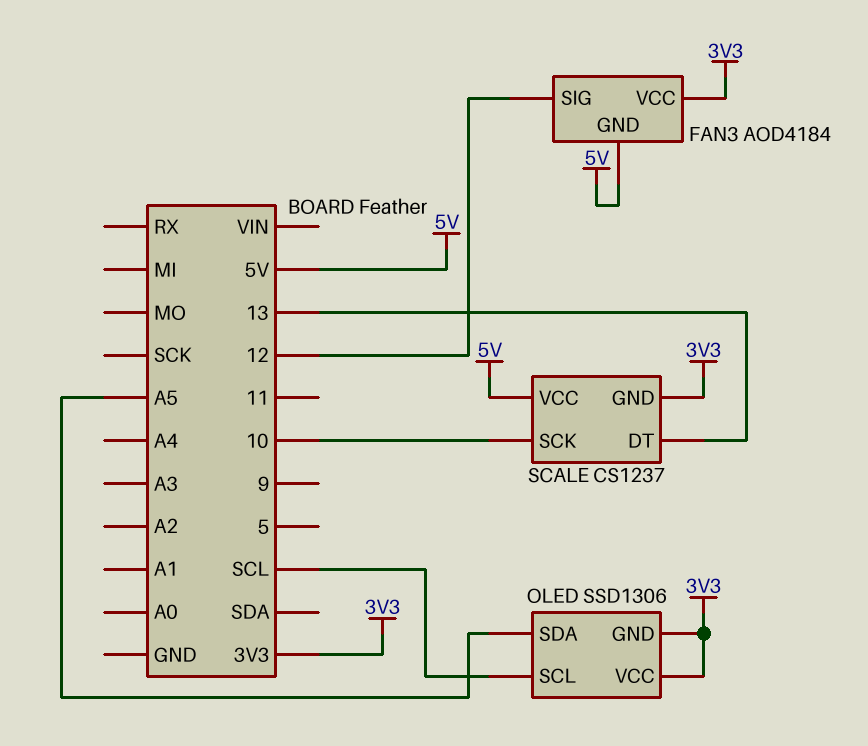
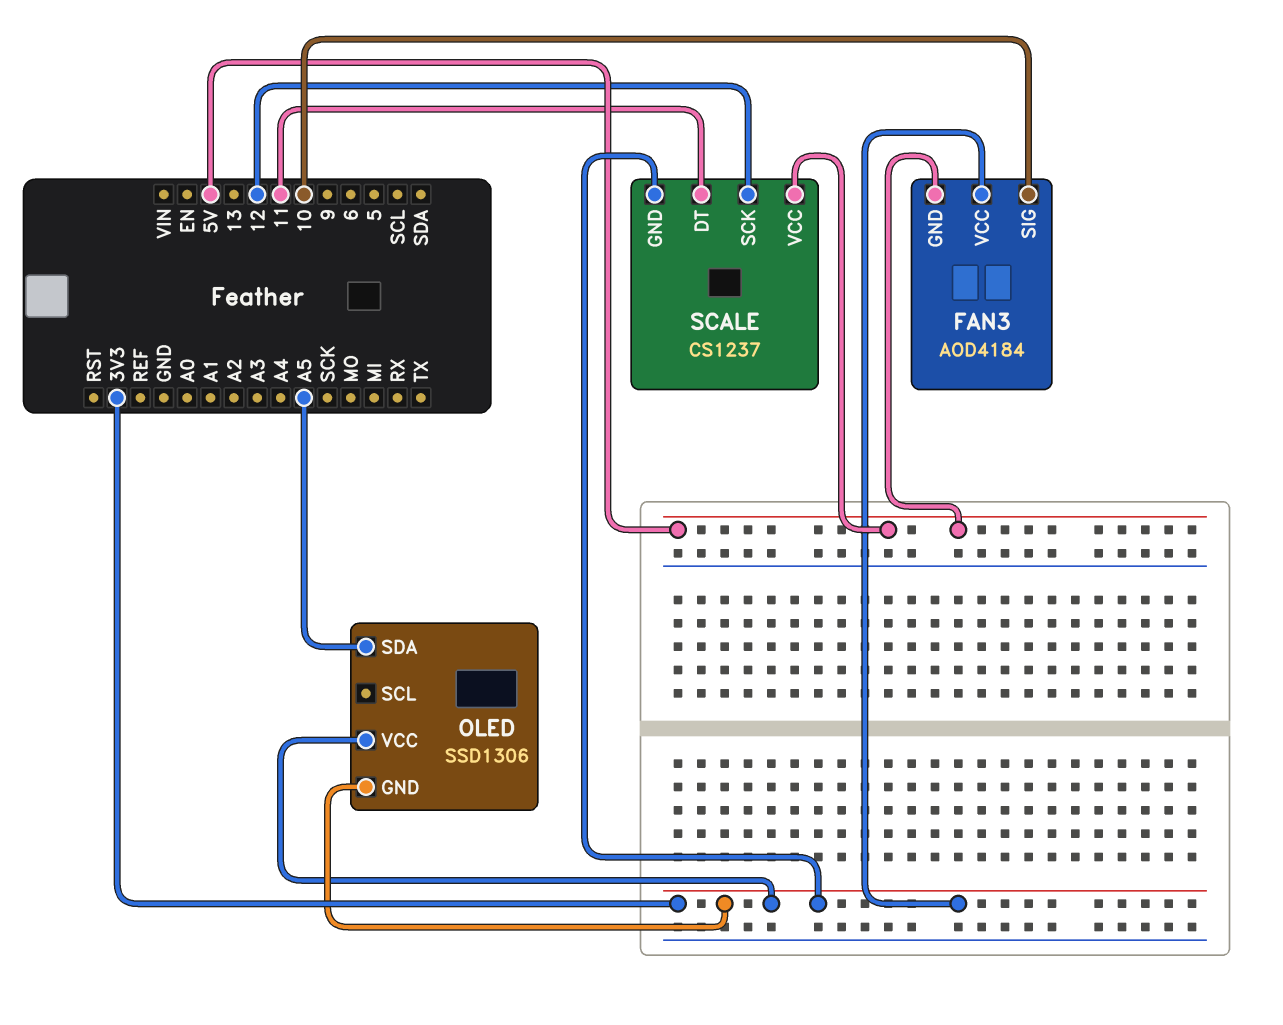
FAN3 pin SIG: 12 -> 10
OLED pin SCL: SCL -> none
SCALE pin DT: 13 -> 11
SCALE pin SCK: 10 -> 12

